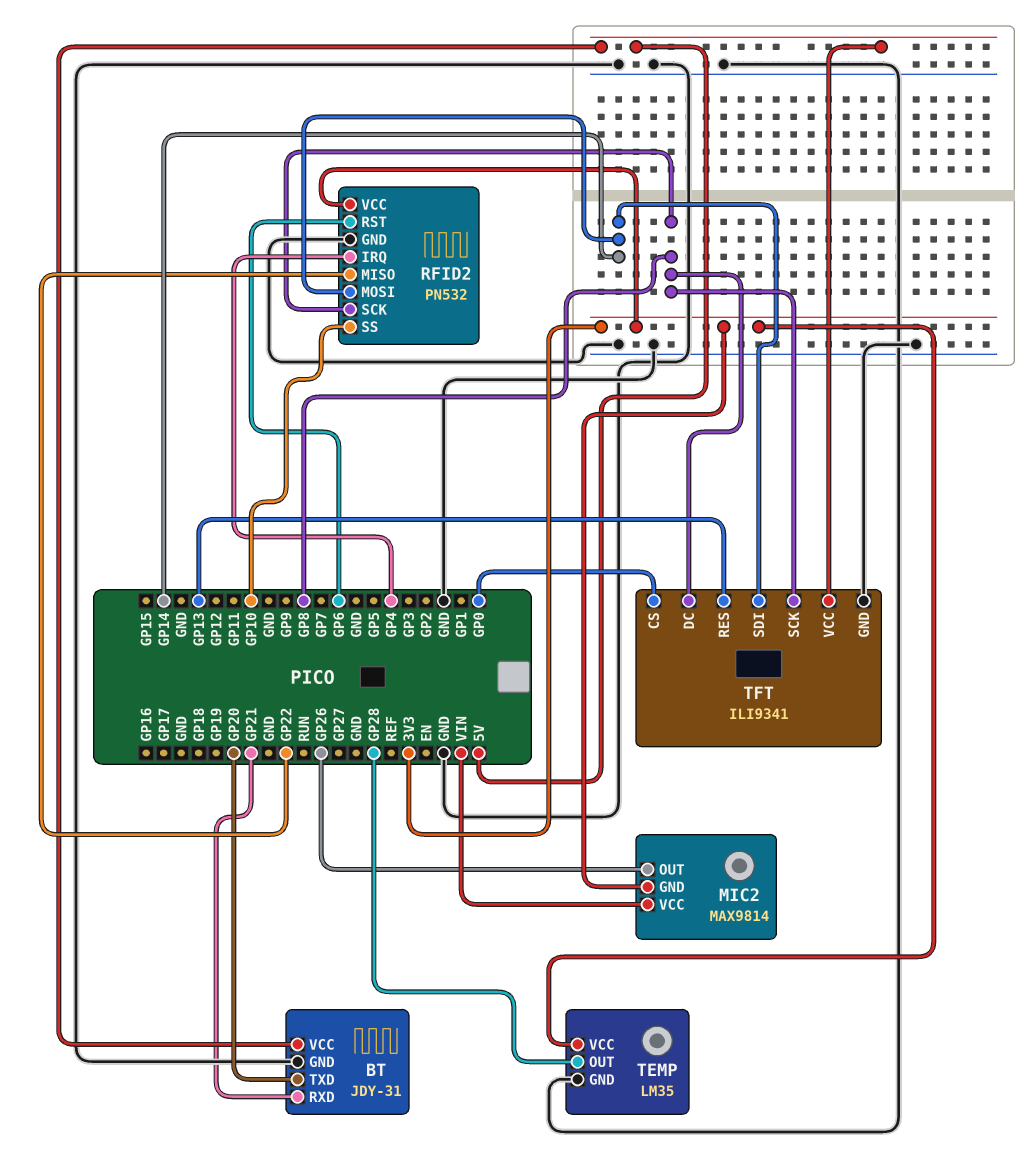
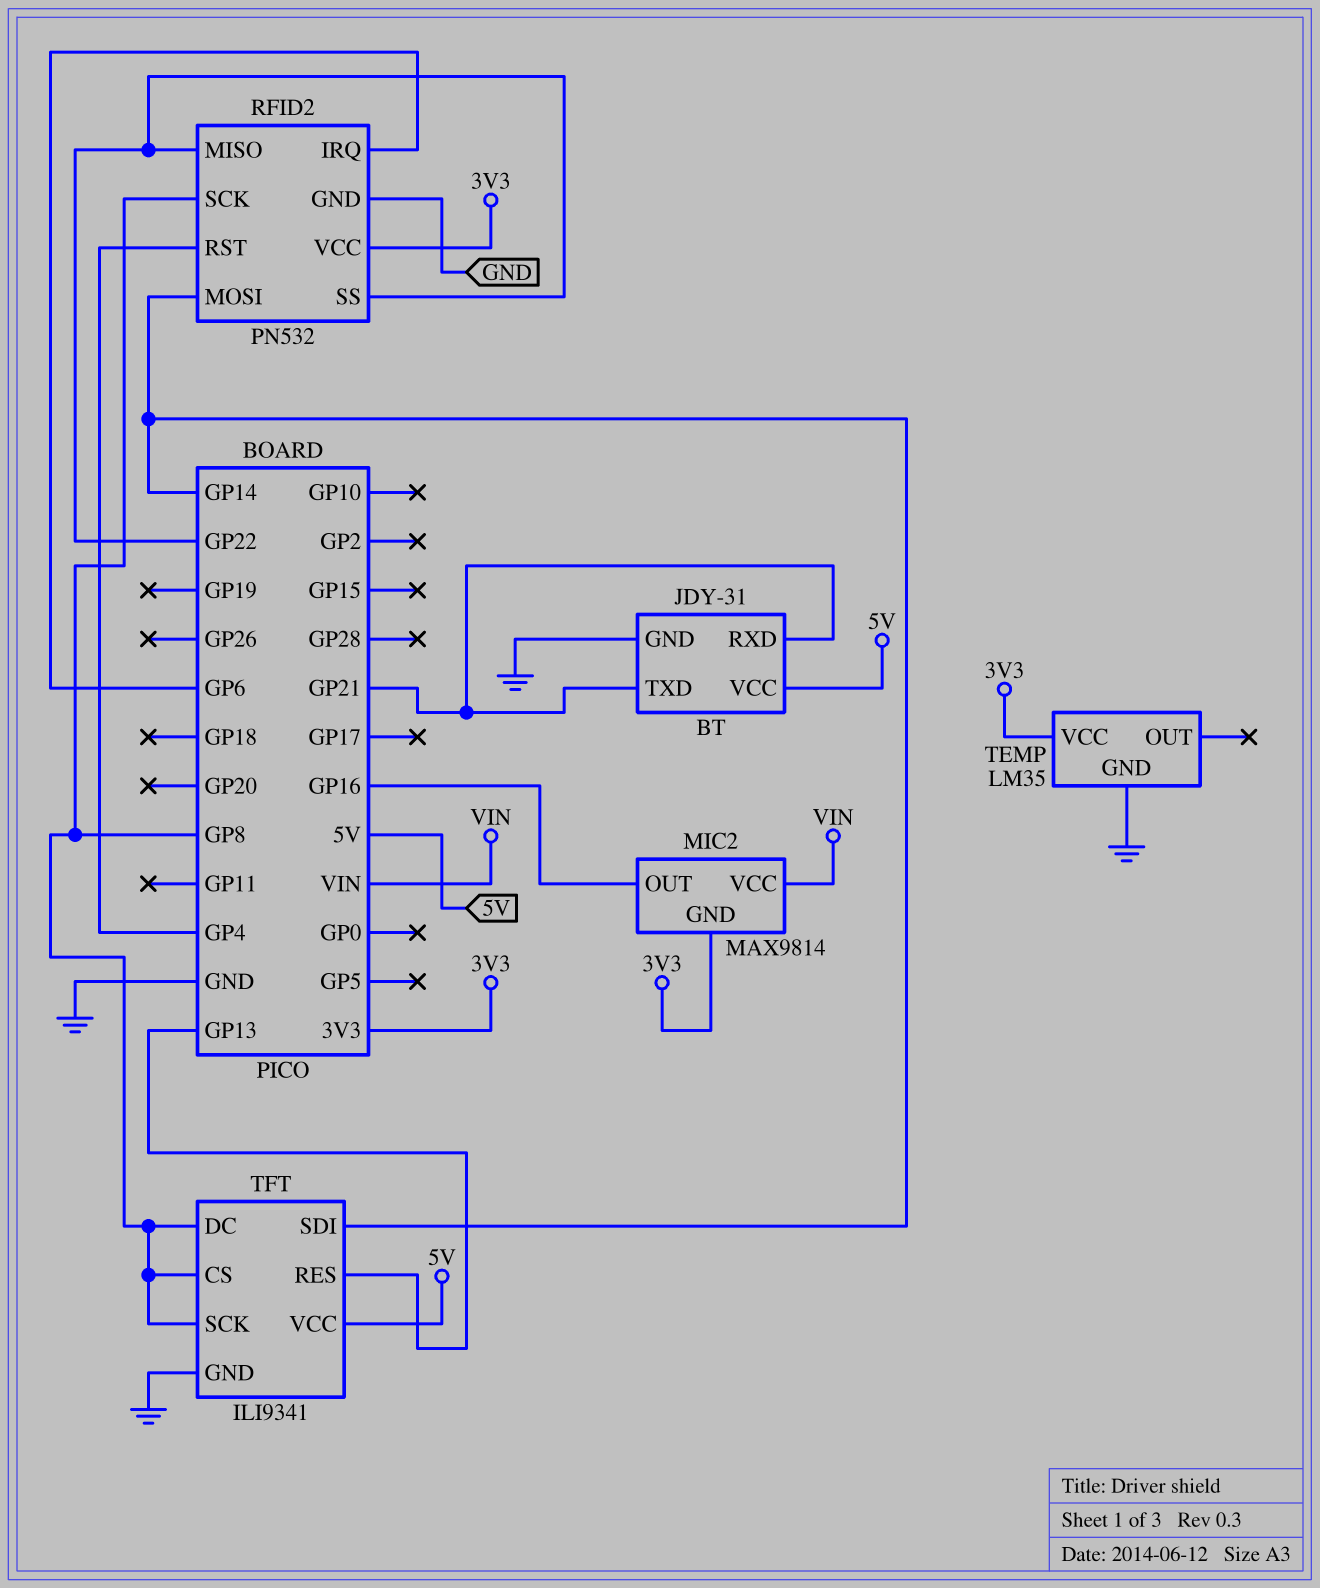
BT pin TXD: GP20 -> GP21
MIC2 pin OUT: GP26 -> GP16
RFID2 pin IRQ: GP4 -> GP6
RFID2 pin RST: GP6 -> GP4
RFID2 pin SS: GP10 -> GP22
TEMP pin OUT: GP28 -> none
TFT pin CS: GP0 -> GP8

